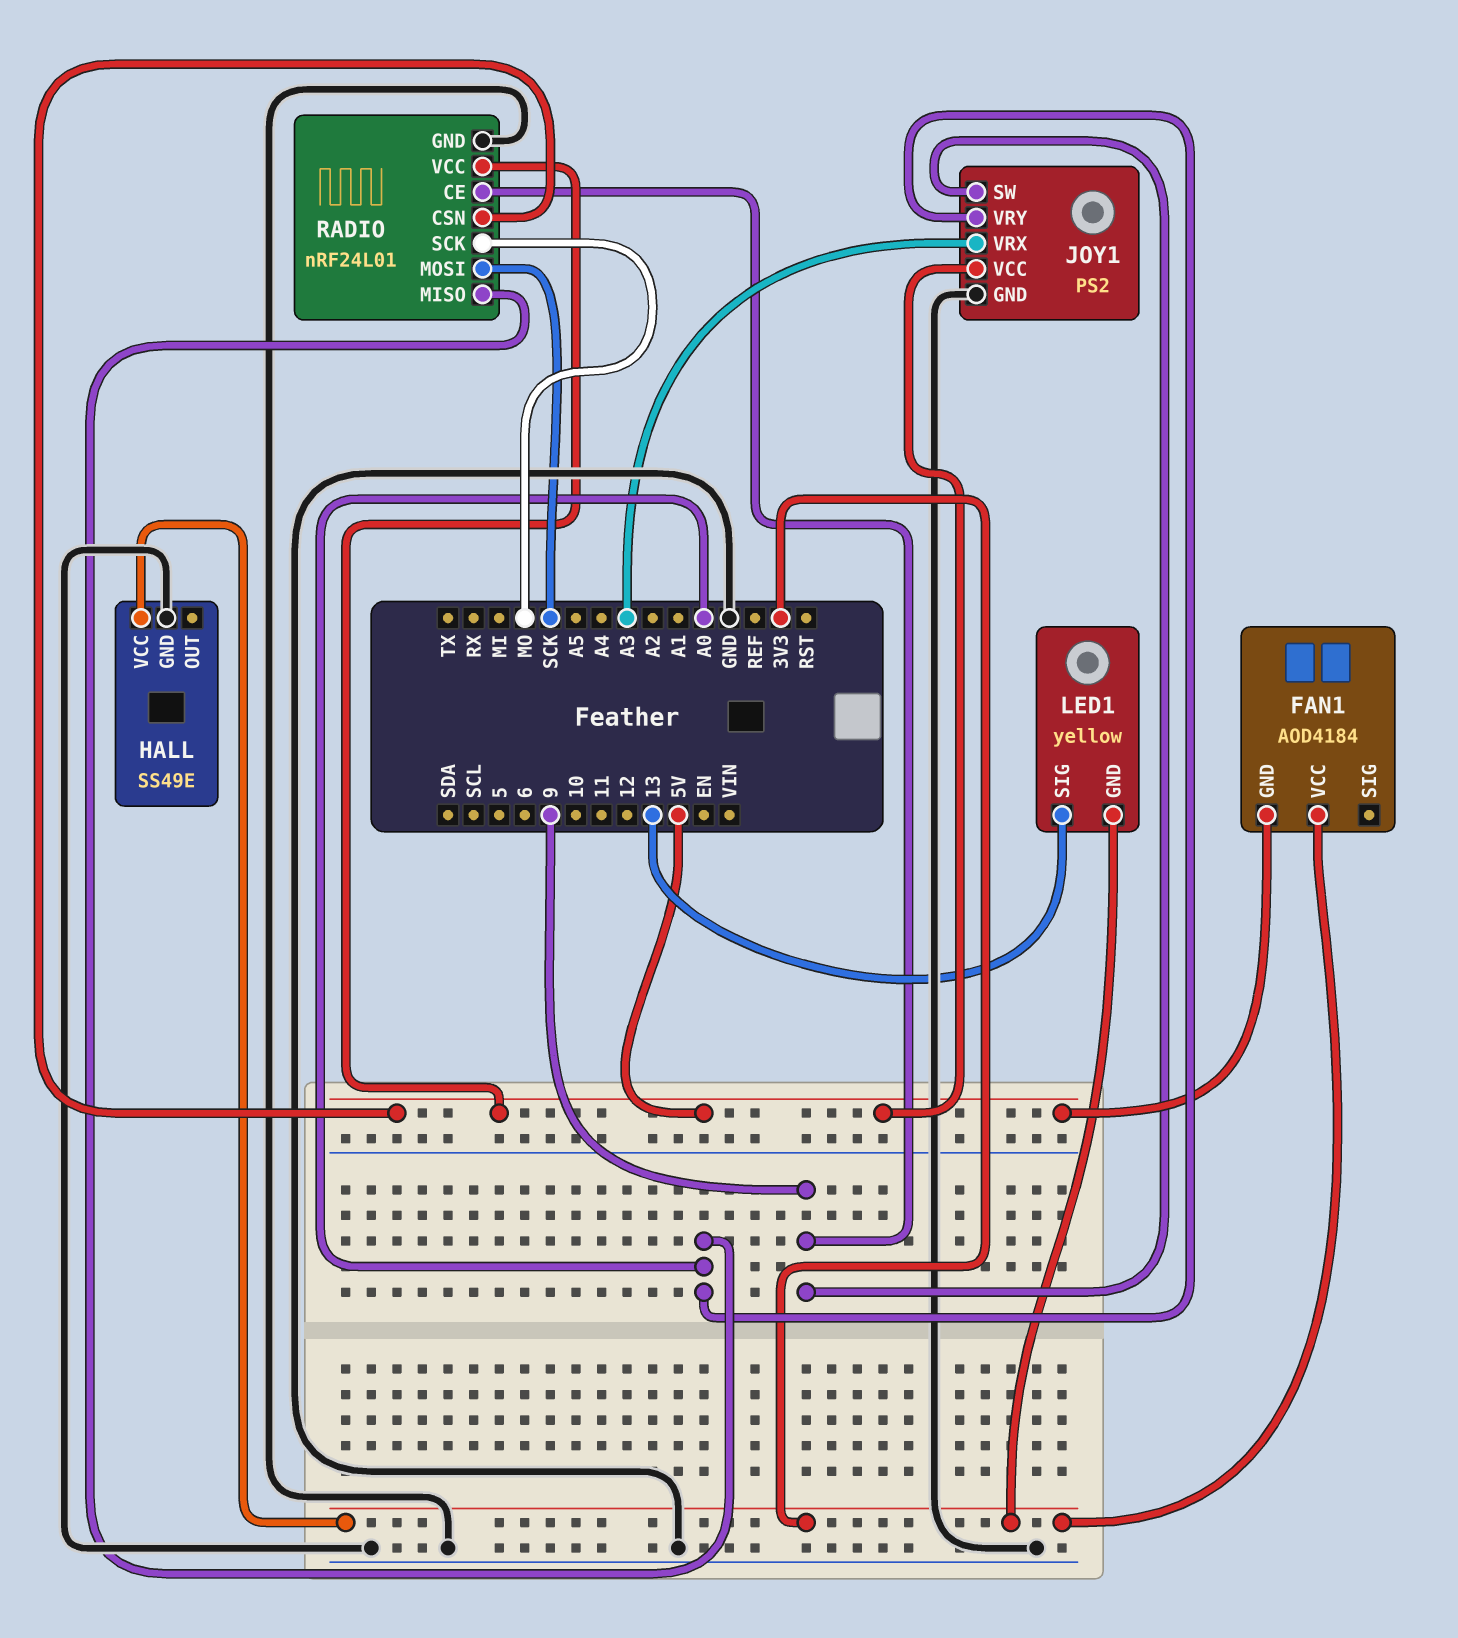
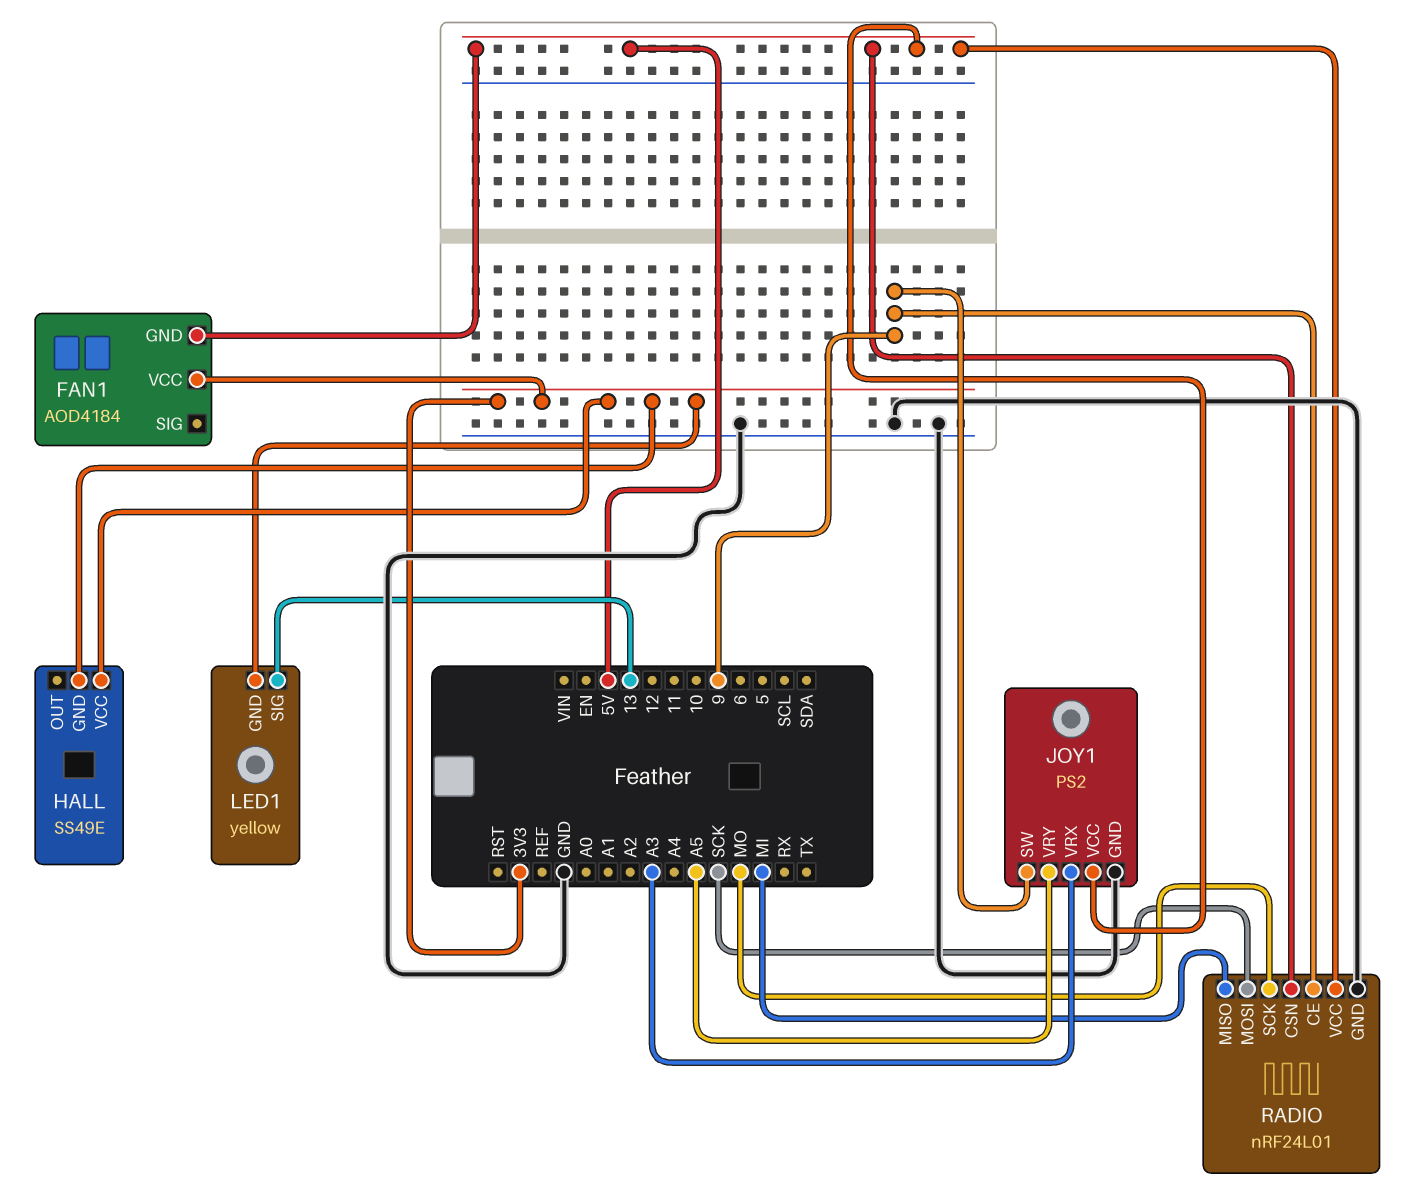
HALL pin GND: GND -> 3V3
JOY1 pin VRY: A0 -> A5
RADIO pin MISO: A0 -> MI

